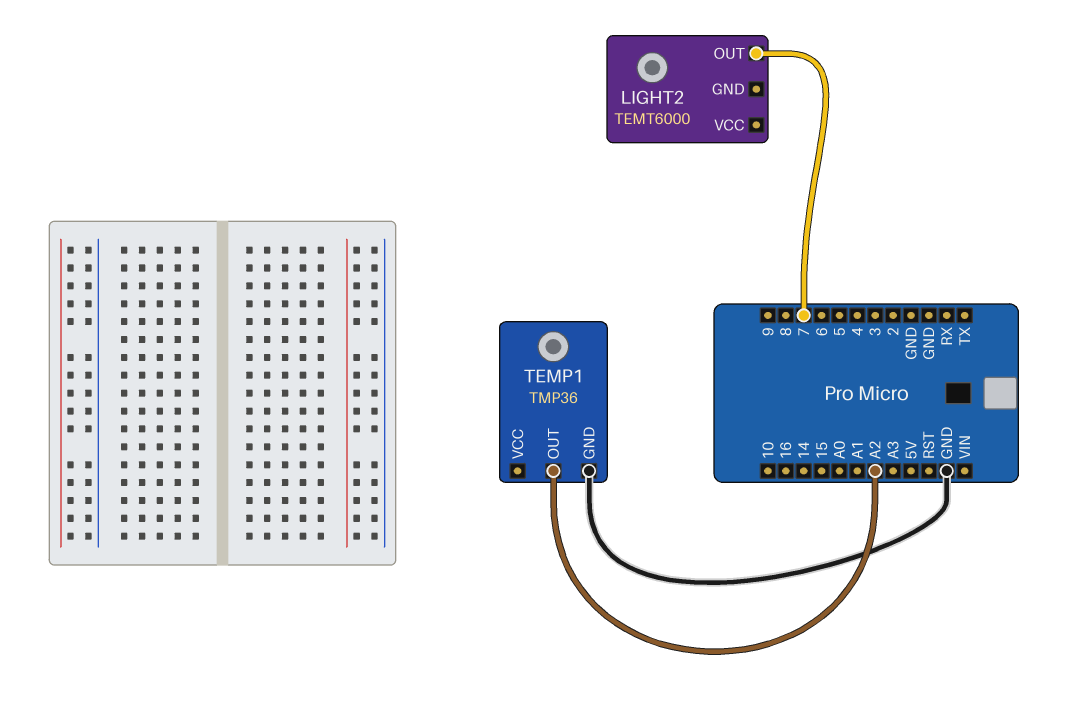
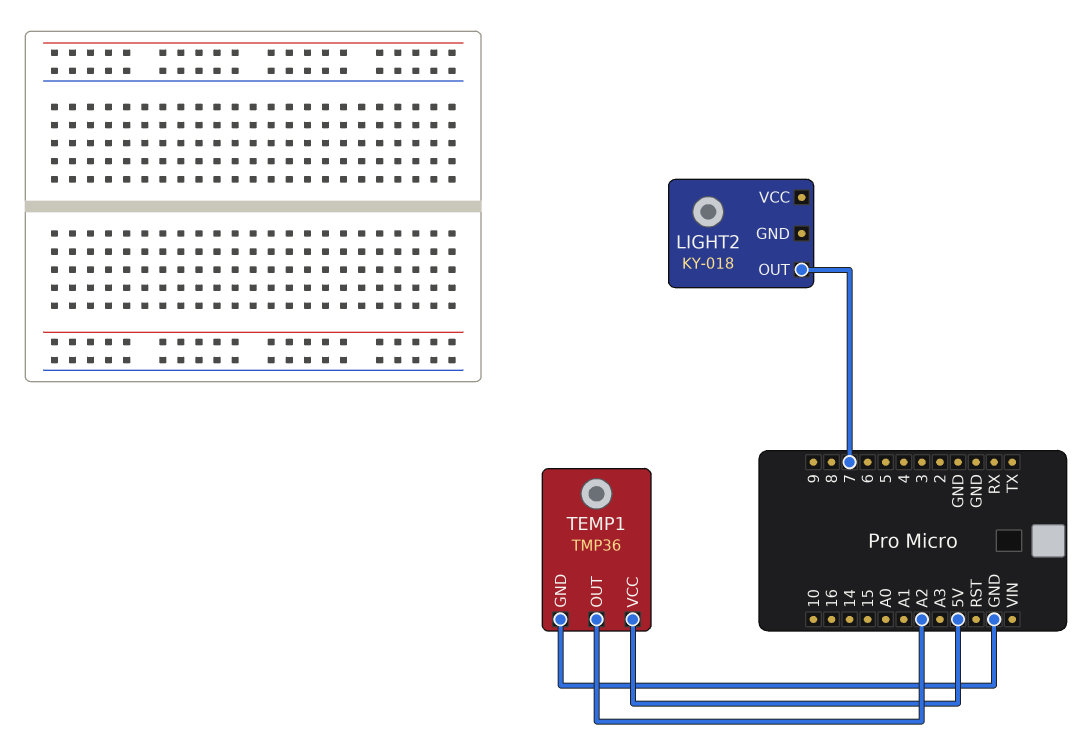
LIGHT2: TEMT6000 -> KY-018
TEMP1 pin VCC: none -> 5V

